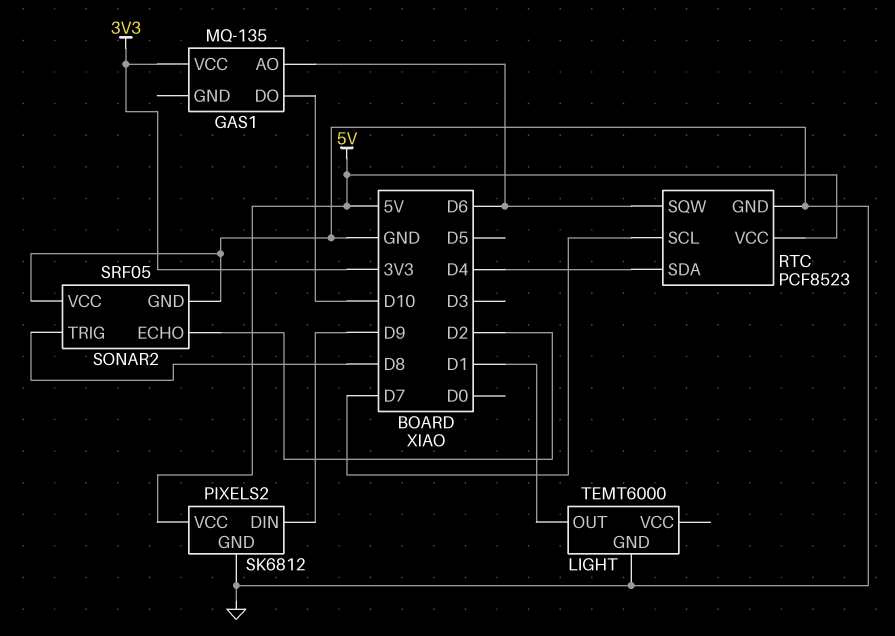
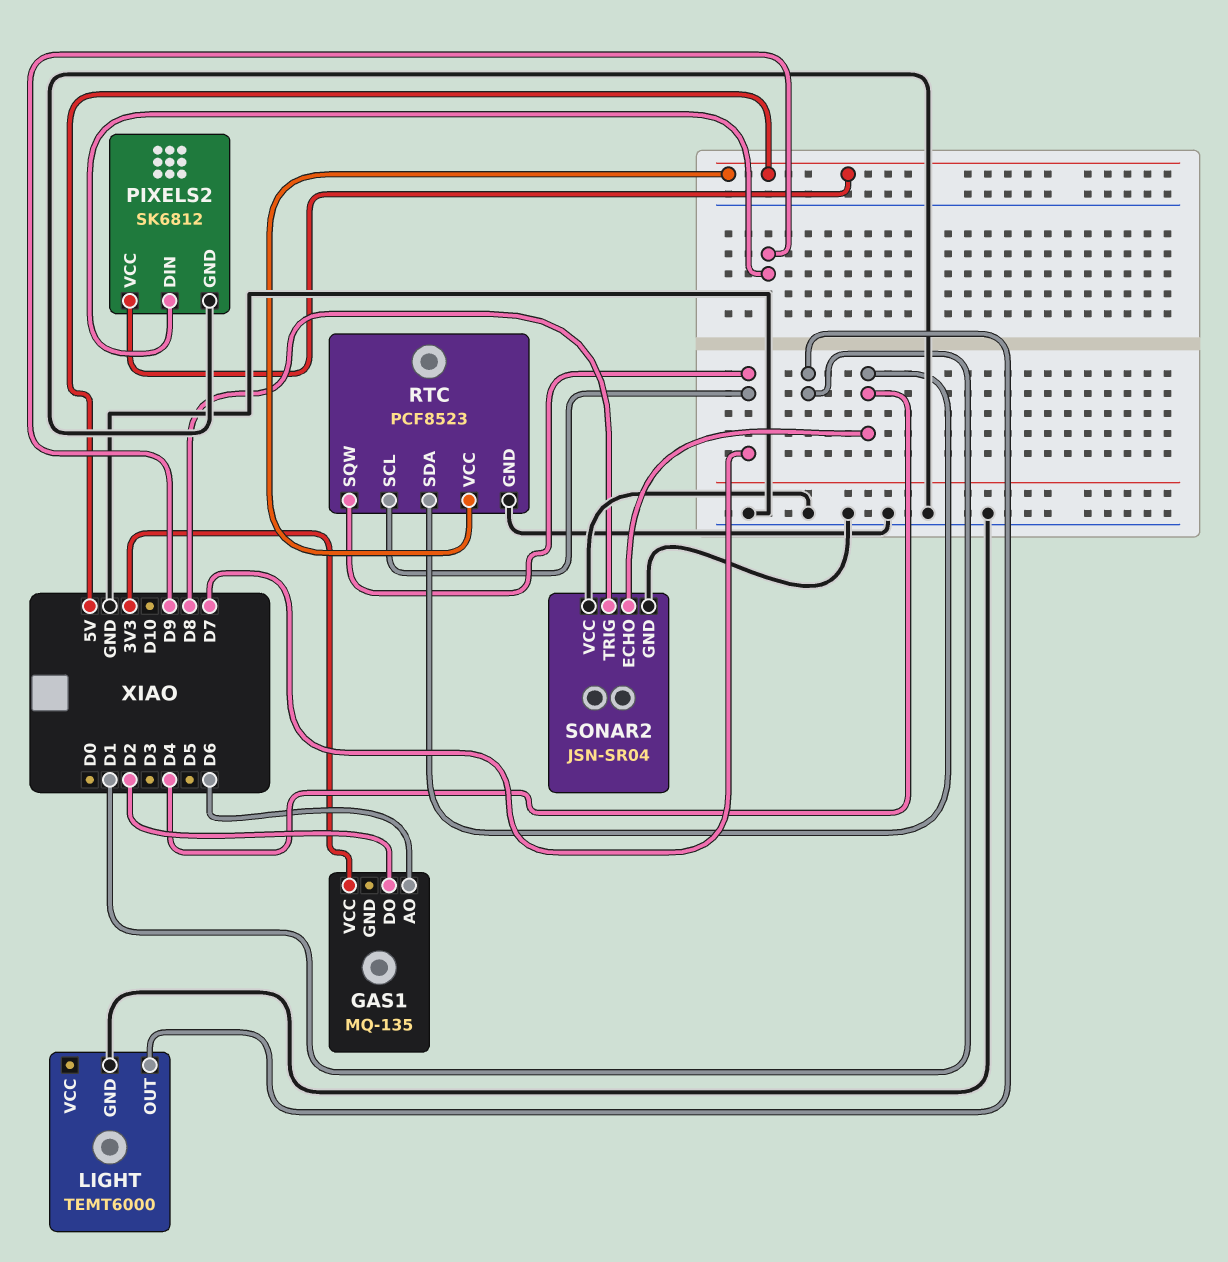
GAS1 pin DO: D10 -> D2
RTC pin SQW: D6 -> D7
SONAR2: SRF05 -> JSN-SR04
SONAR2 pin ECHO: D2 -> D4

